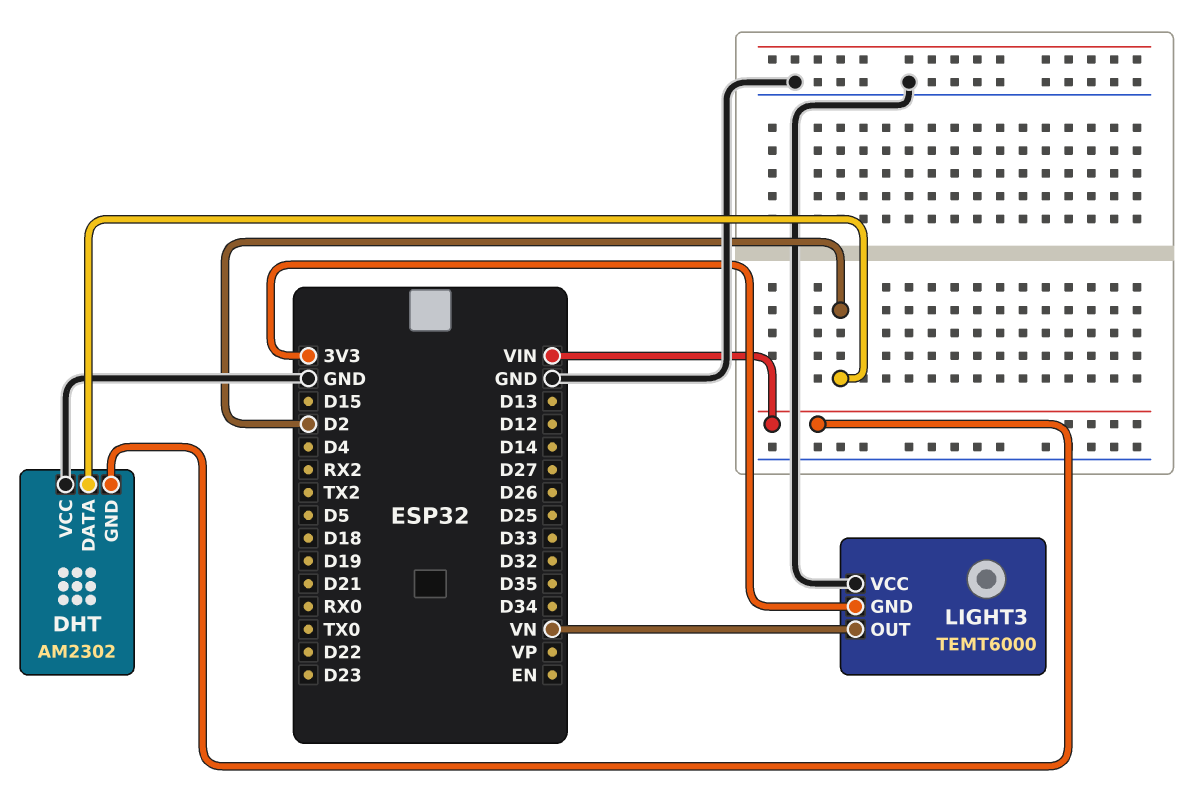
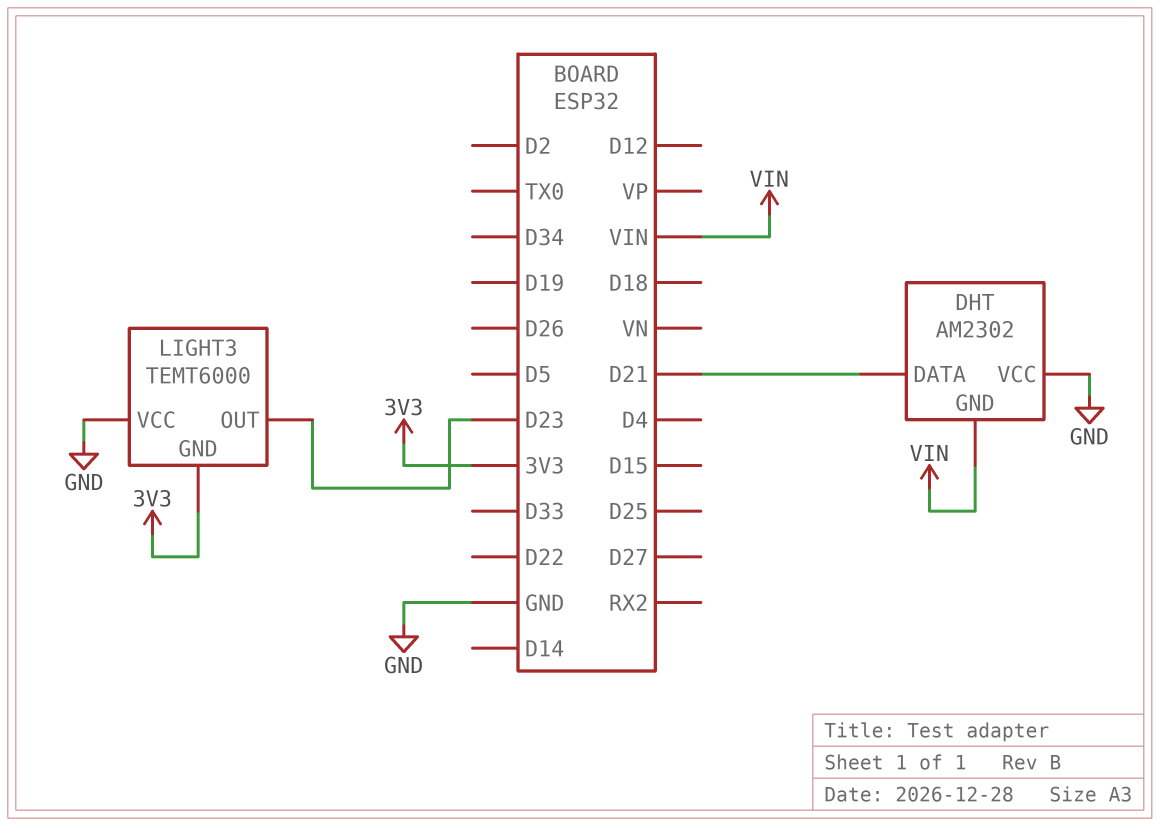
DHT pin DATA: D2 -> D21
LIGHT3 pin OUT: VN -> D23

